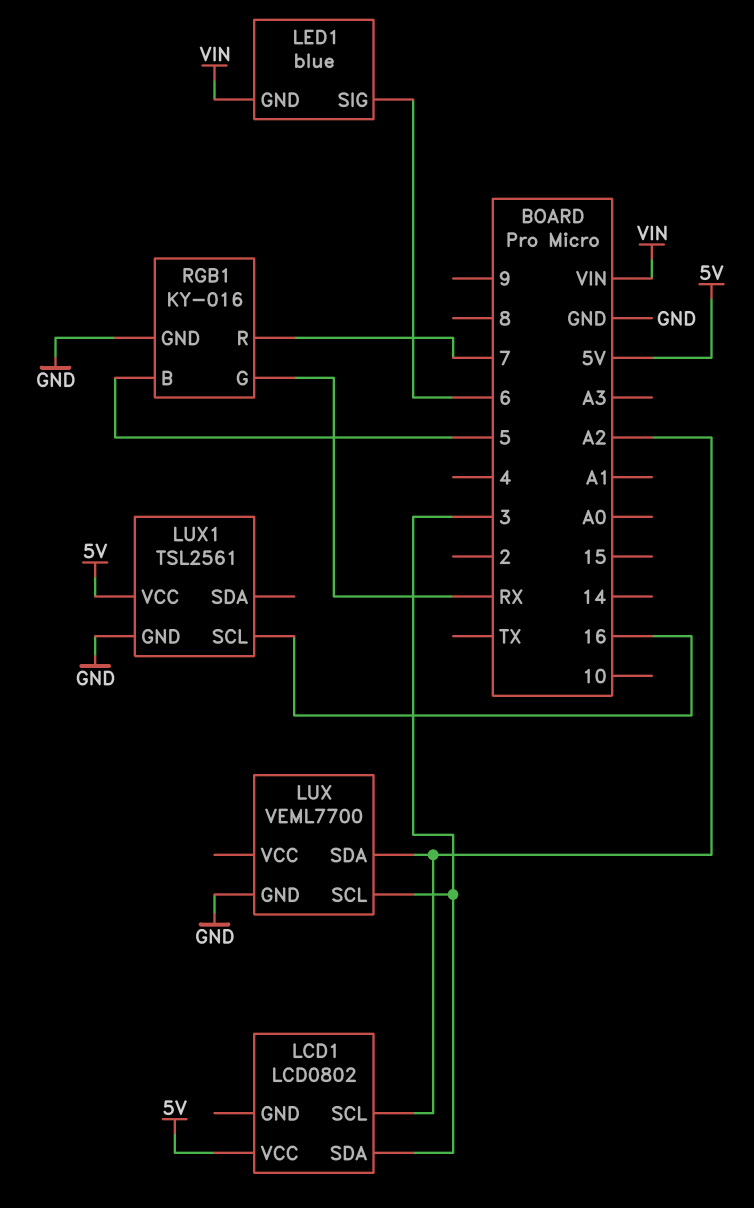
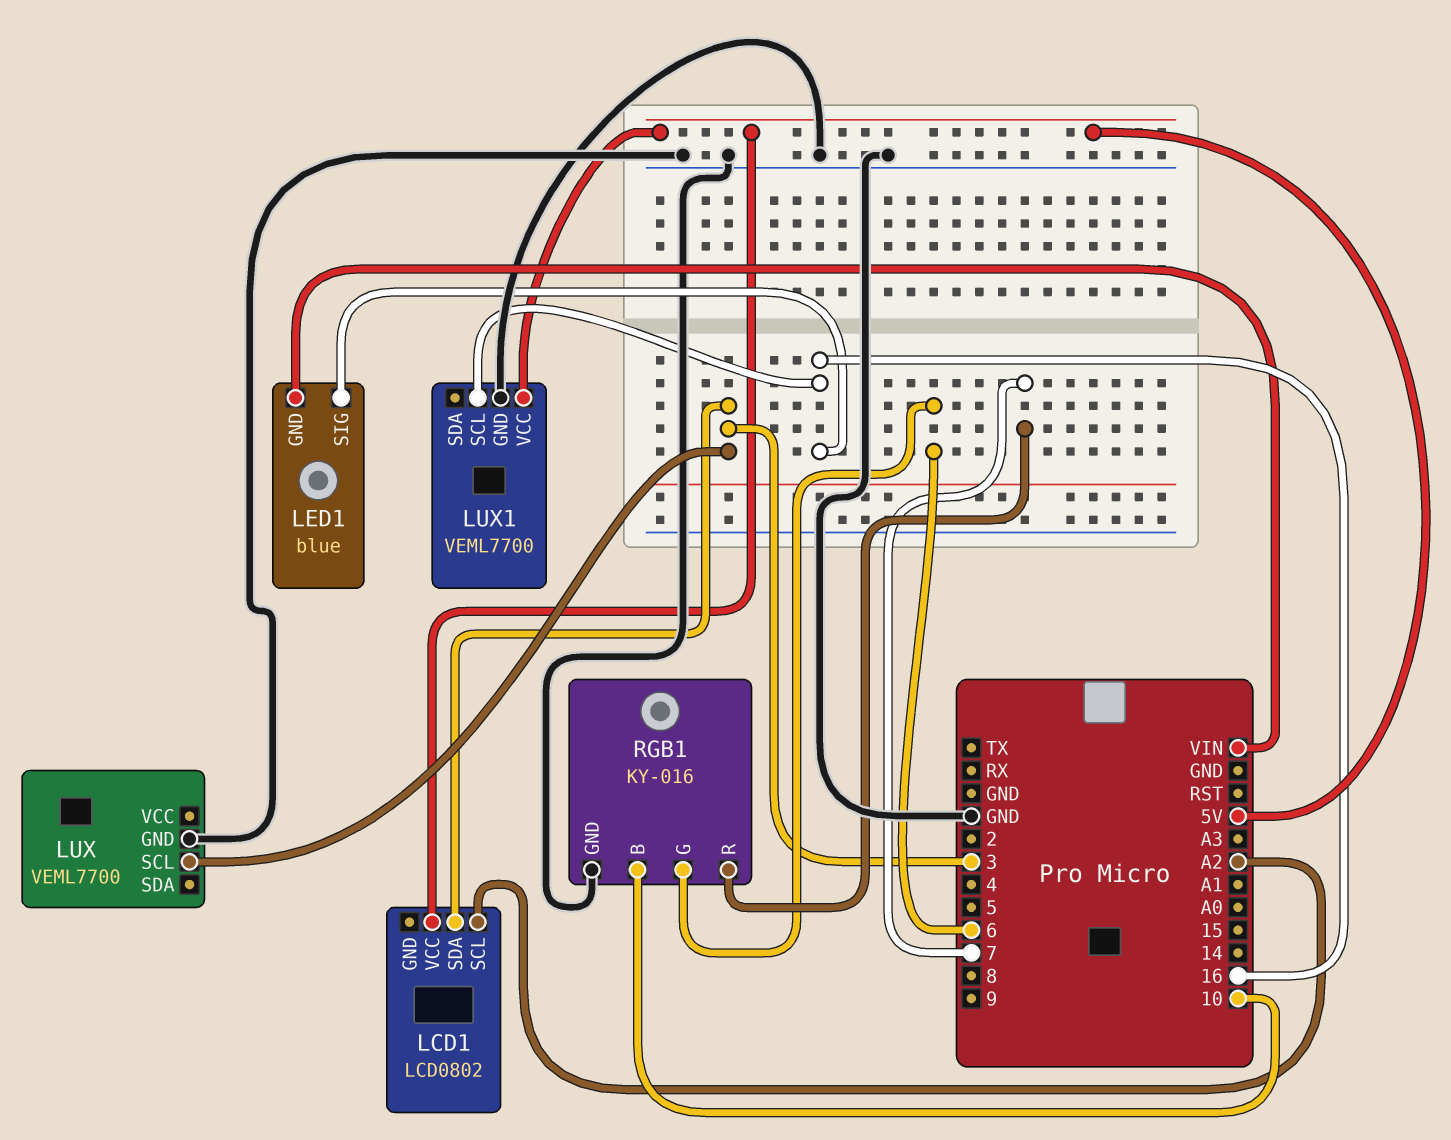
LED1 pin SIG: 6 -> 16
LUX pin SDA: A2 -> none
LUX1: TSL2561 -> VEML7700
RGB1 pin B: 5 -> 10
RGB1 pin G: RX -> 6

